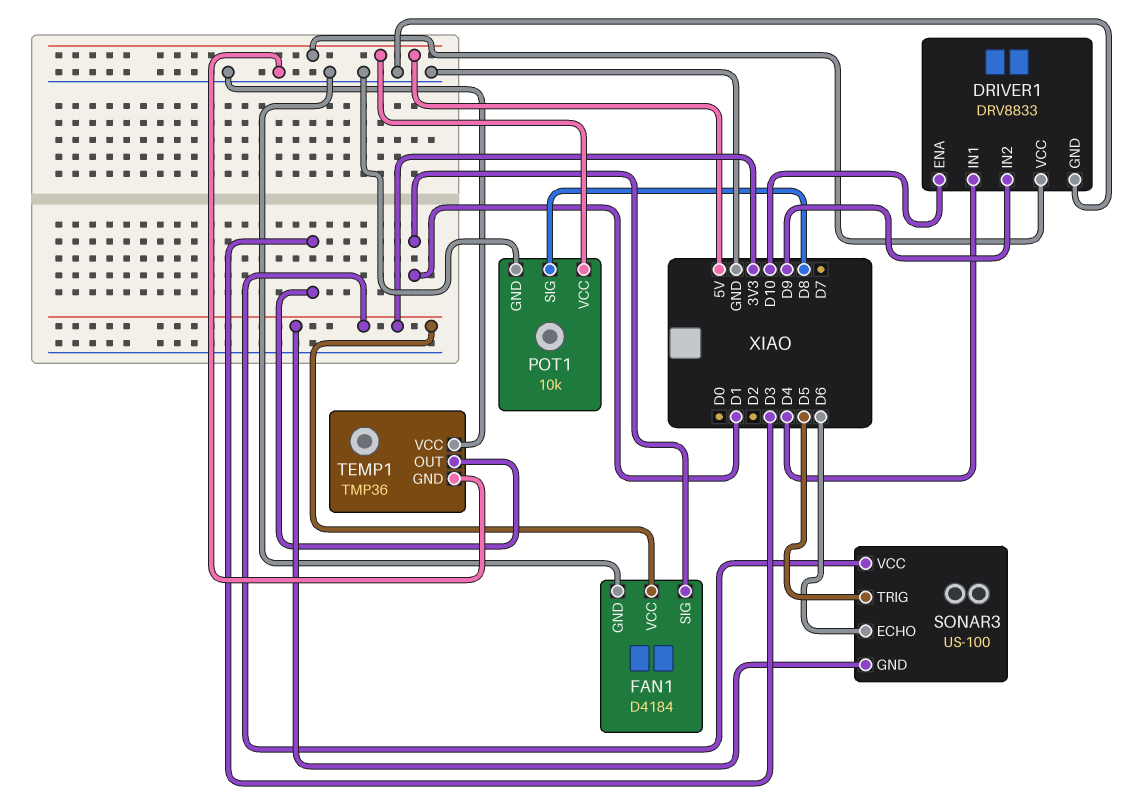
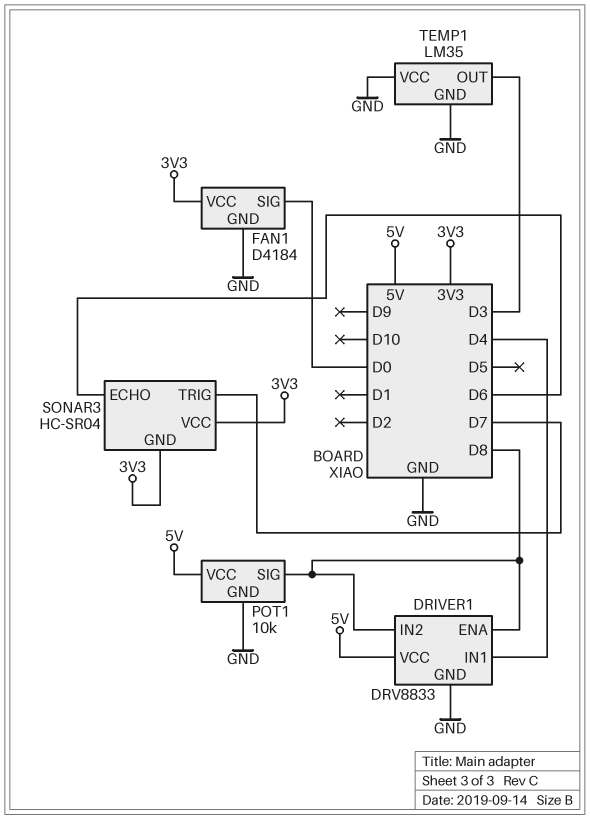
DRIVER1 pin ENA: D10 -> D8
DRIVER1 pin IN2: D9 -> D8
FAN1 pin SIG: D1 -> D0
SONAR3: US-100 -> HC-SR04
SONAR3 pin TRIG: D5 -> D7
TEMP1: TMP36 -> LM35

